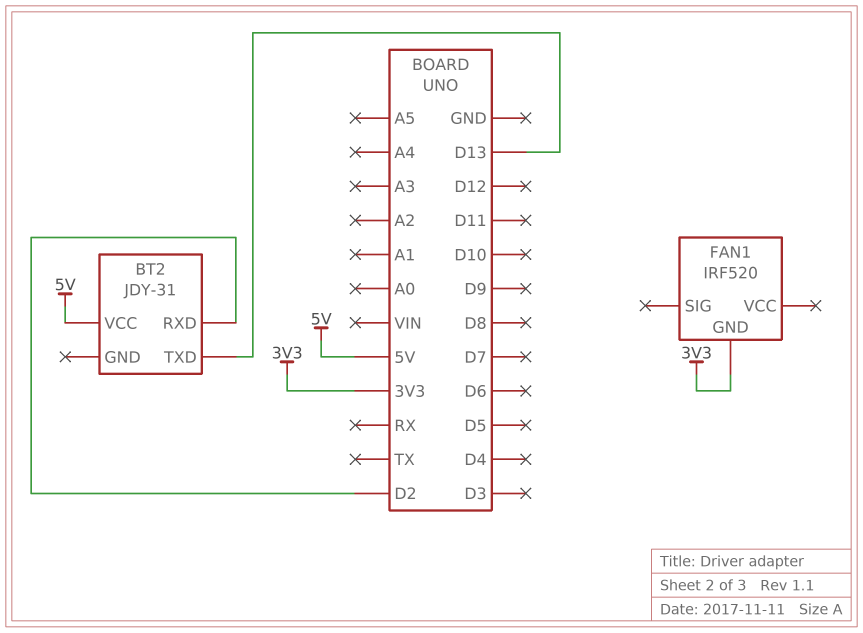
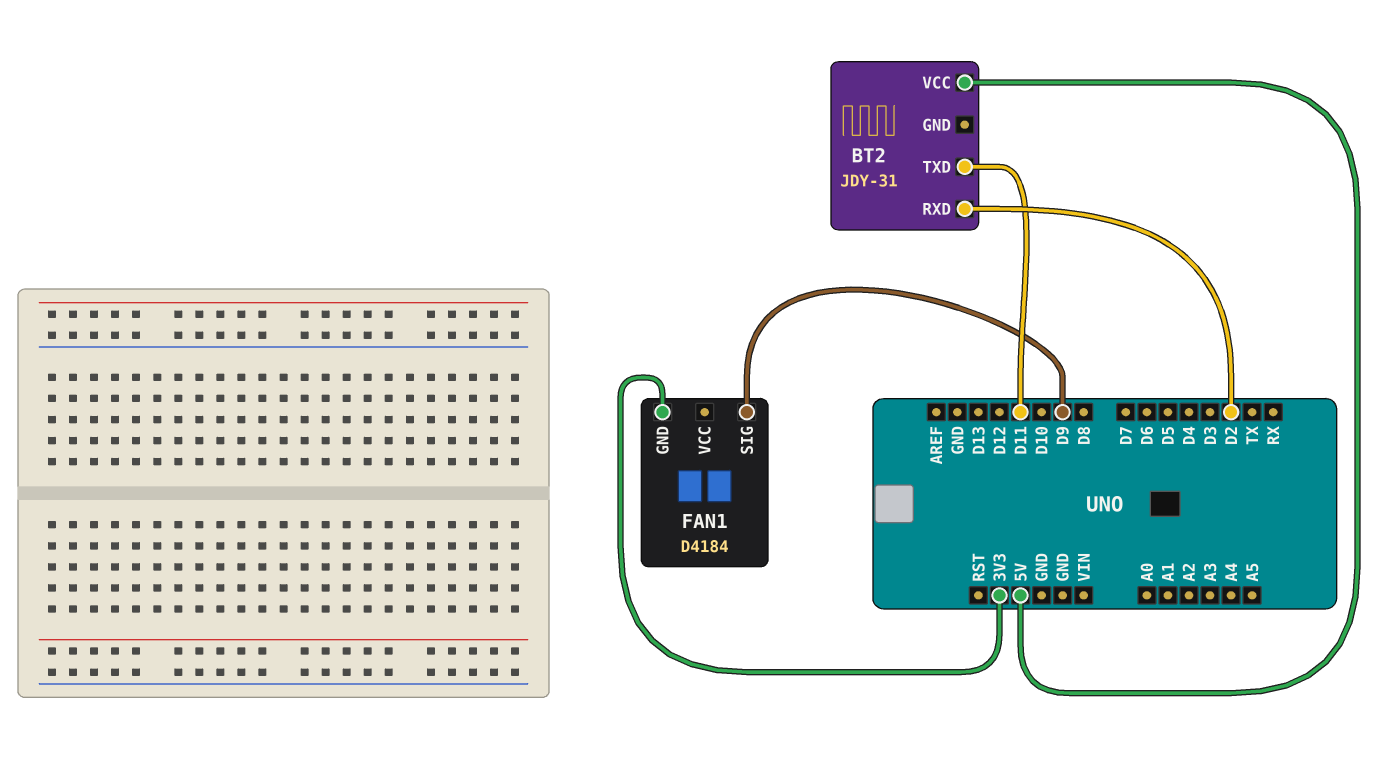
BT2 pin TXD: D13 -> D11
FAN1: IRF520 -> D4184
FAN1 pin SIG: none -> D9

